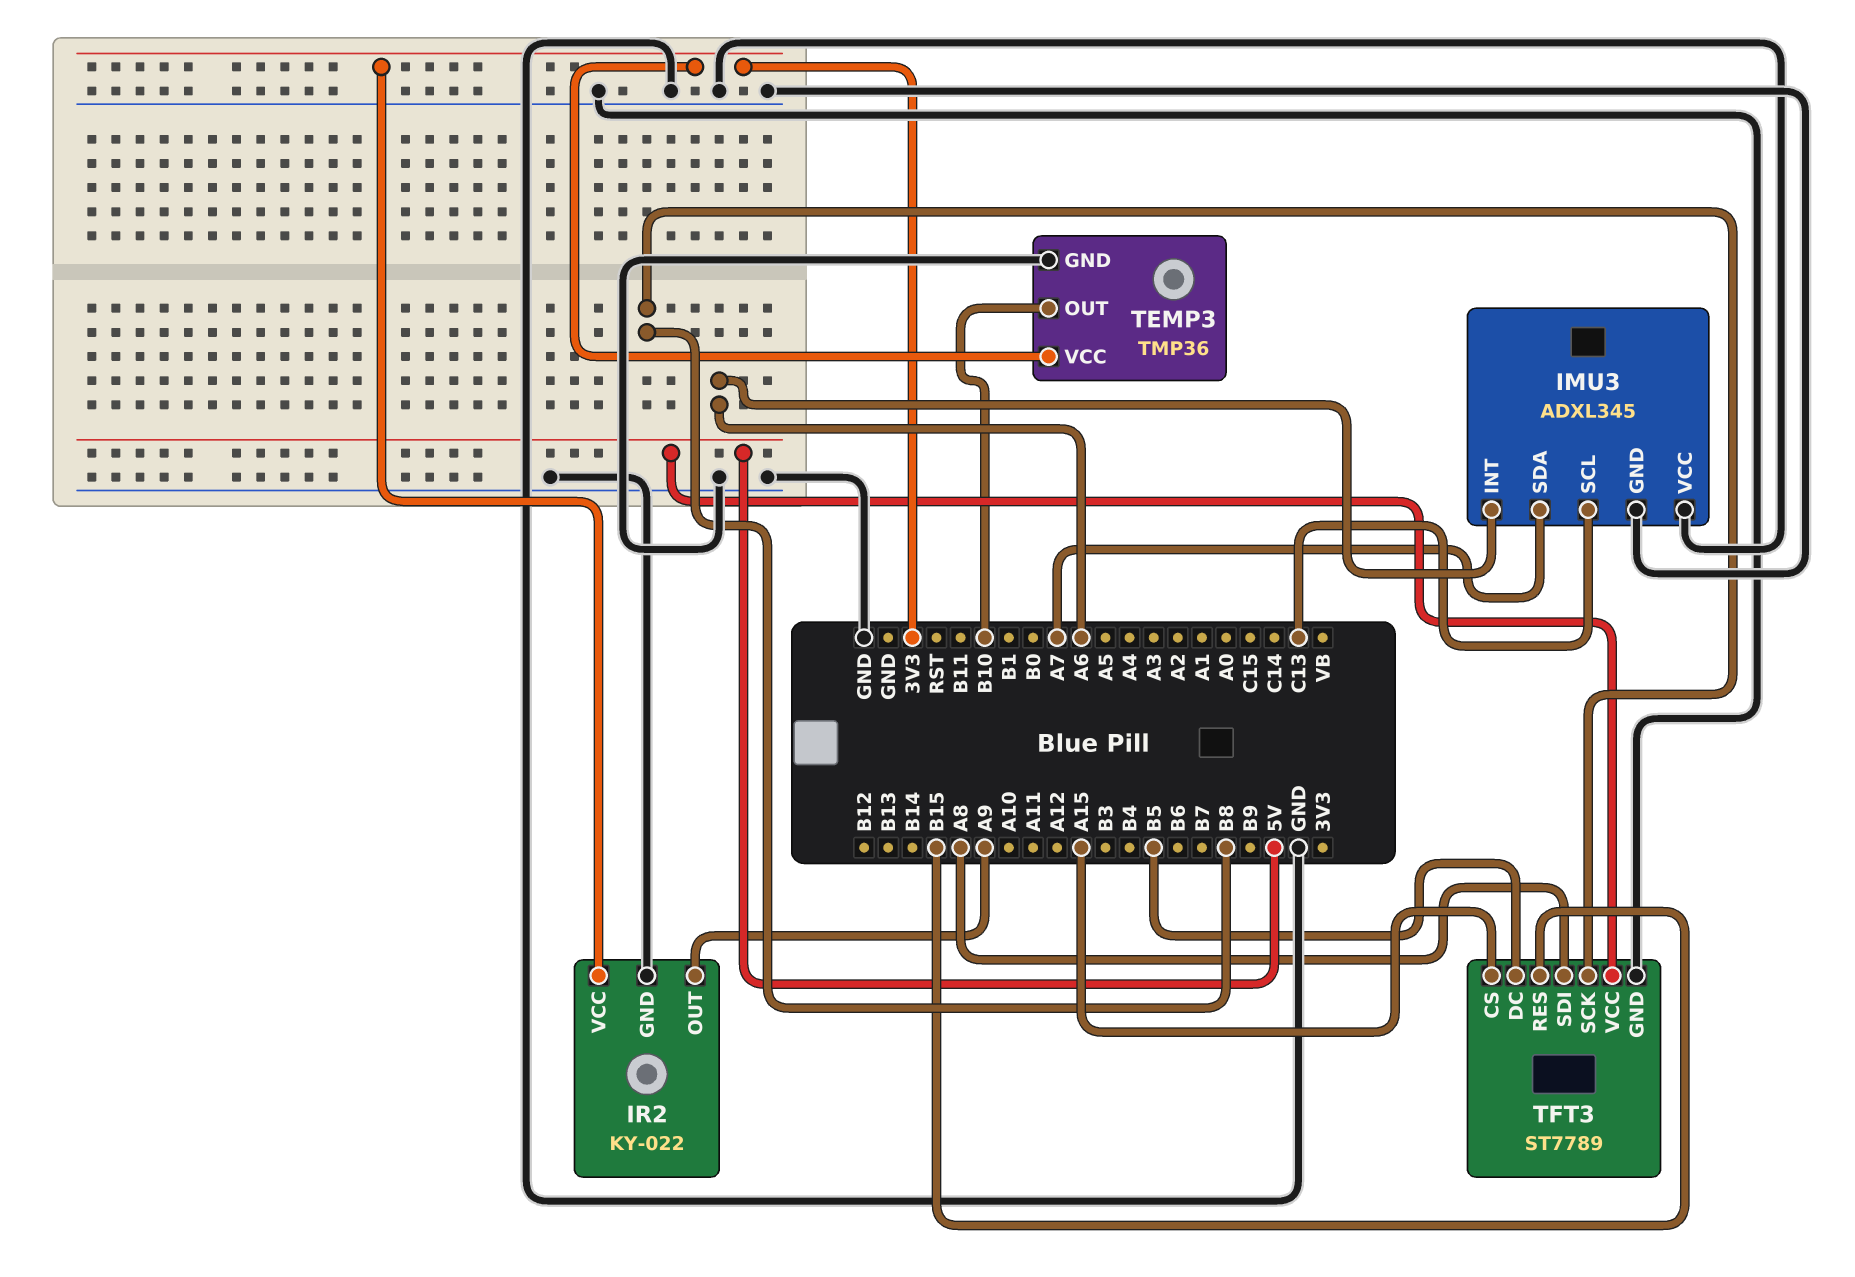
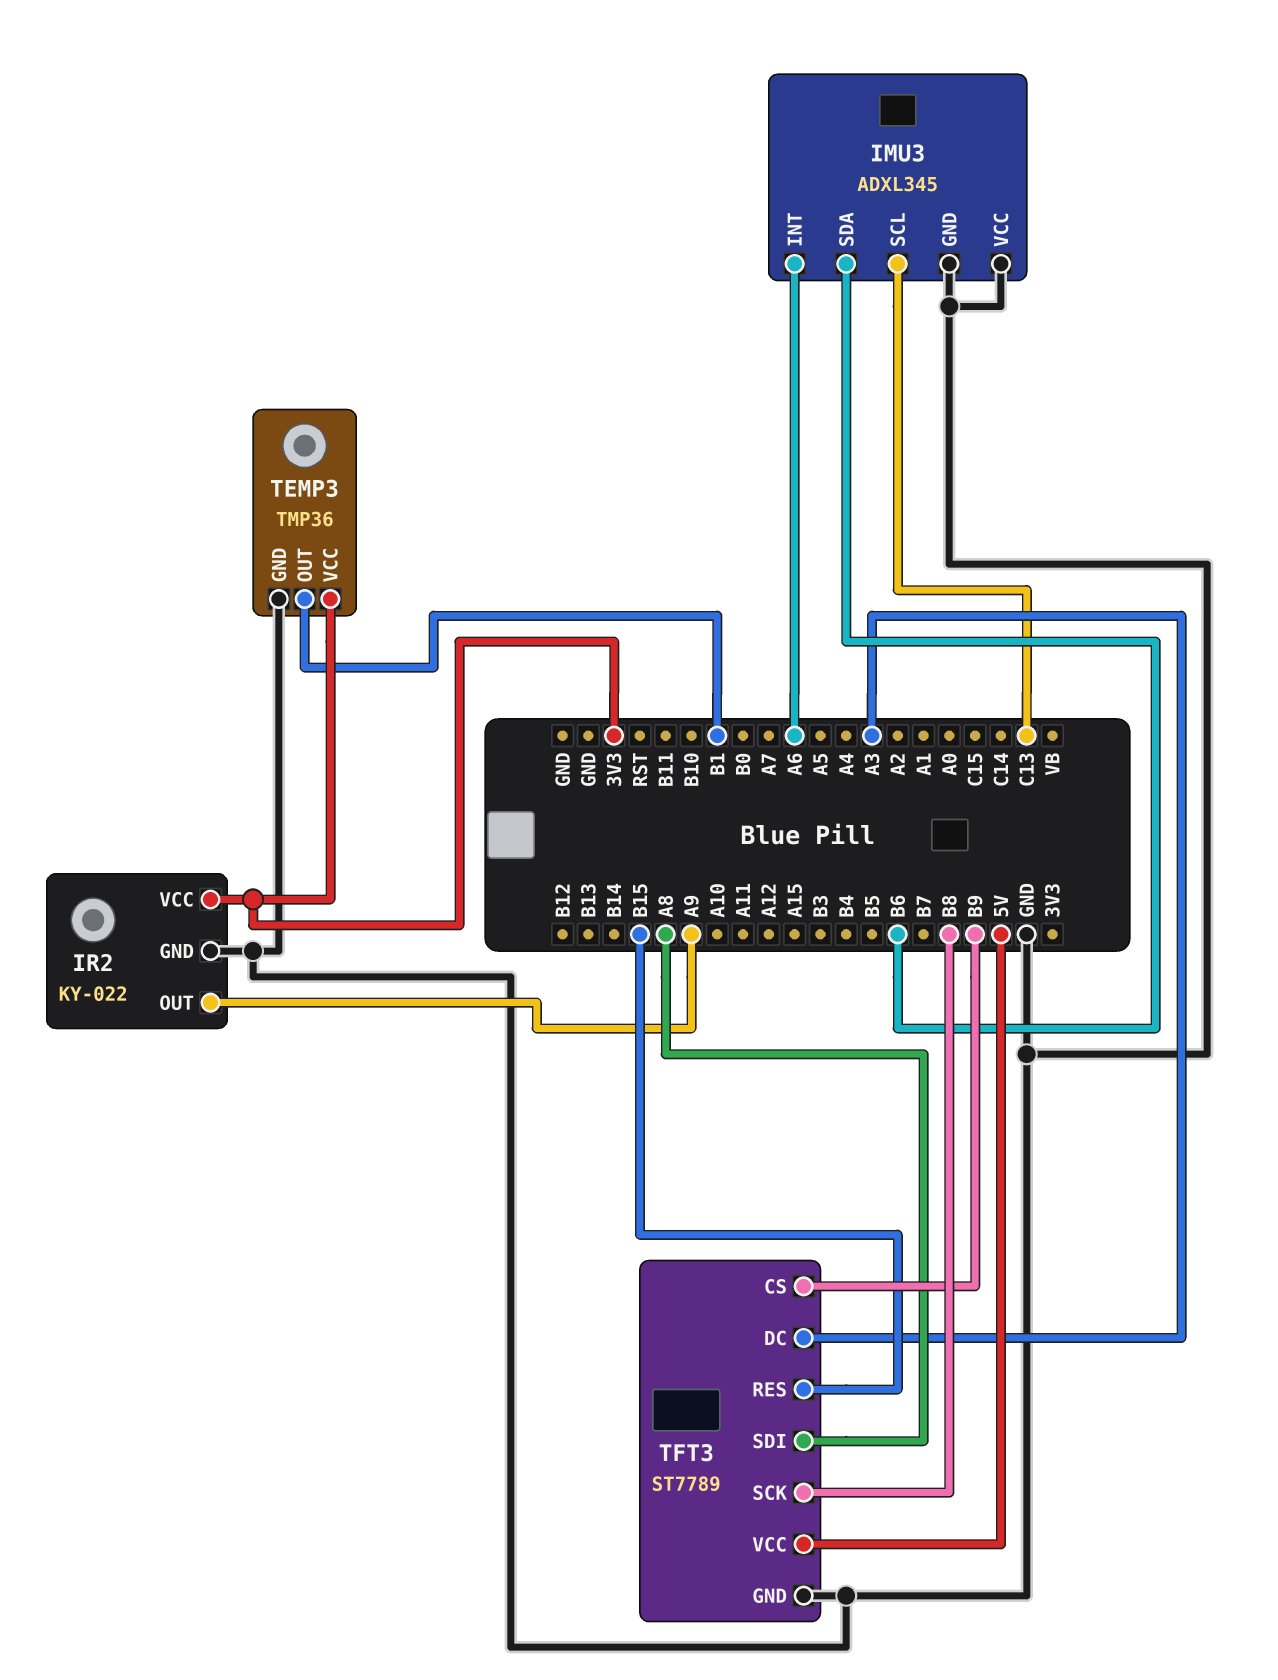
IMU3 pin SDA: A7 -> B6
TEMP3 pin OUT: B10 -> B1
TFT3 pin CS: A15 -> B9
TFT3 pin DC: B5 -> A3

